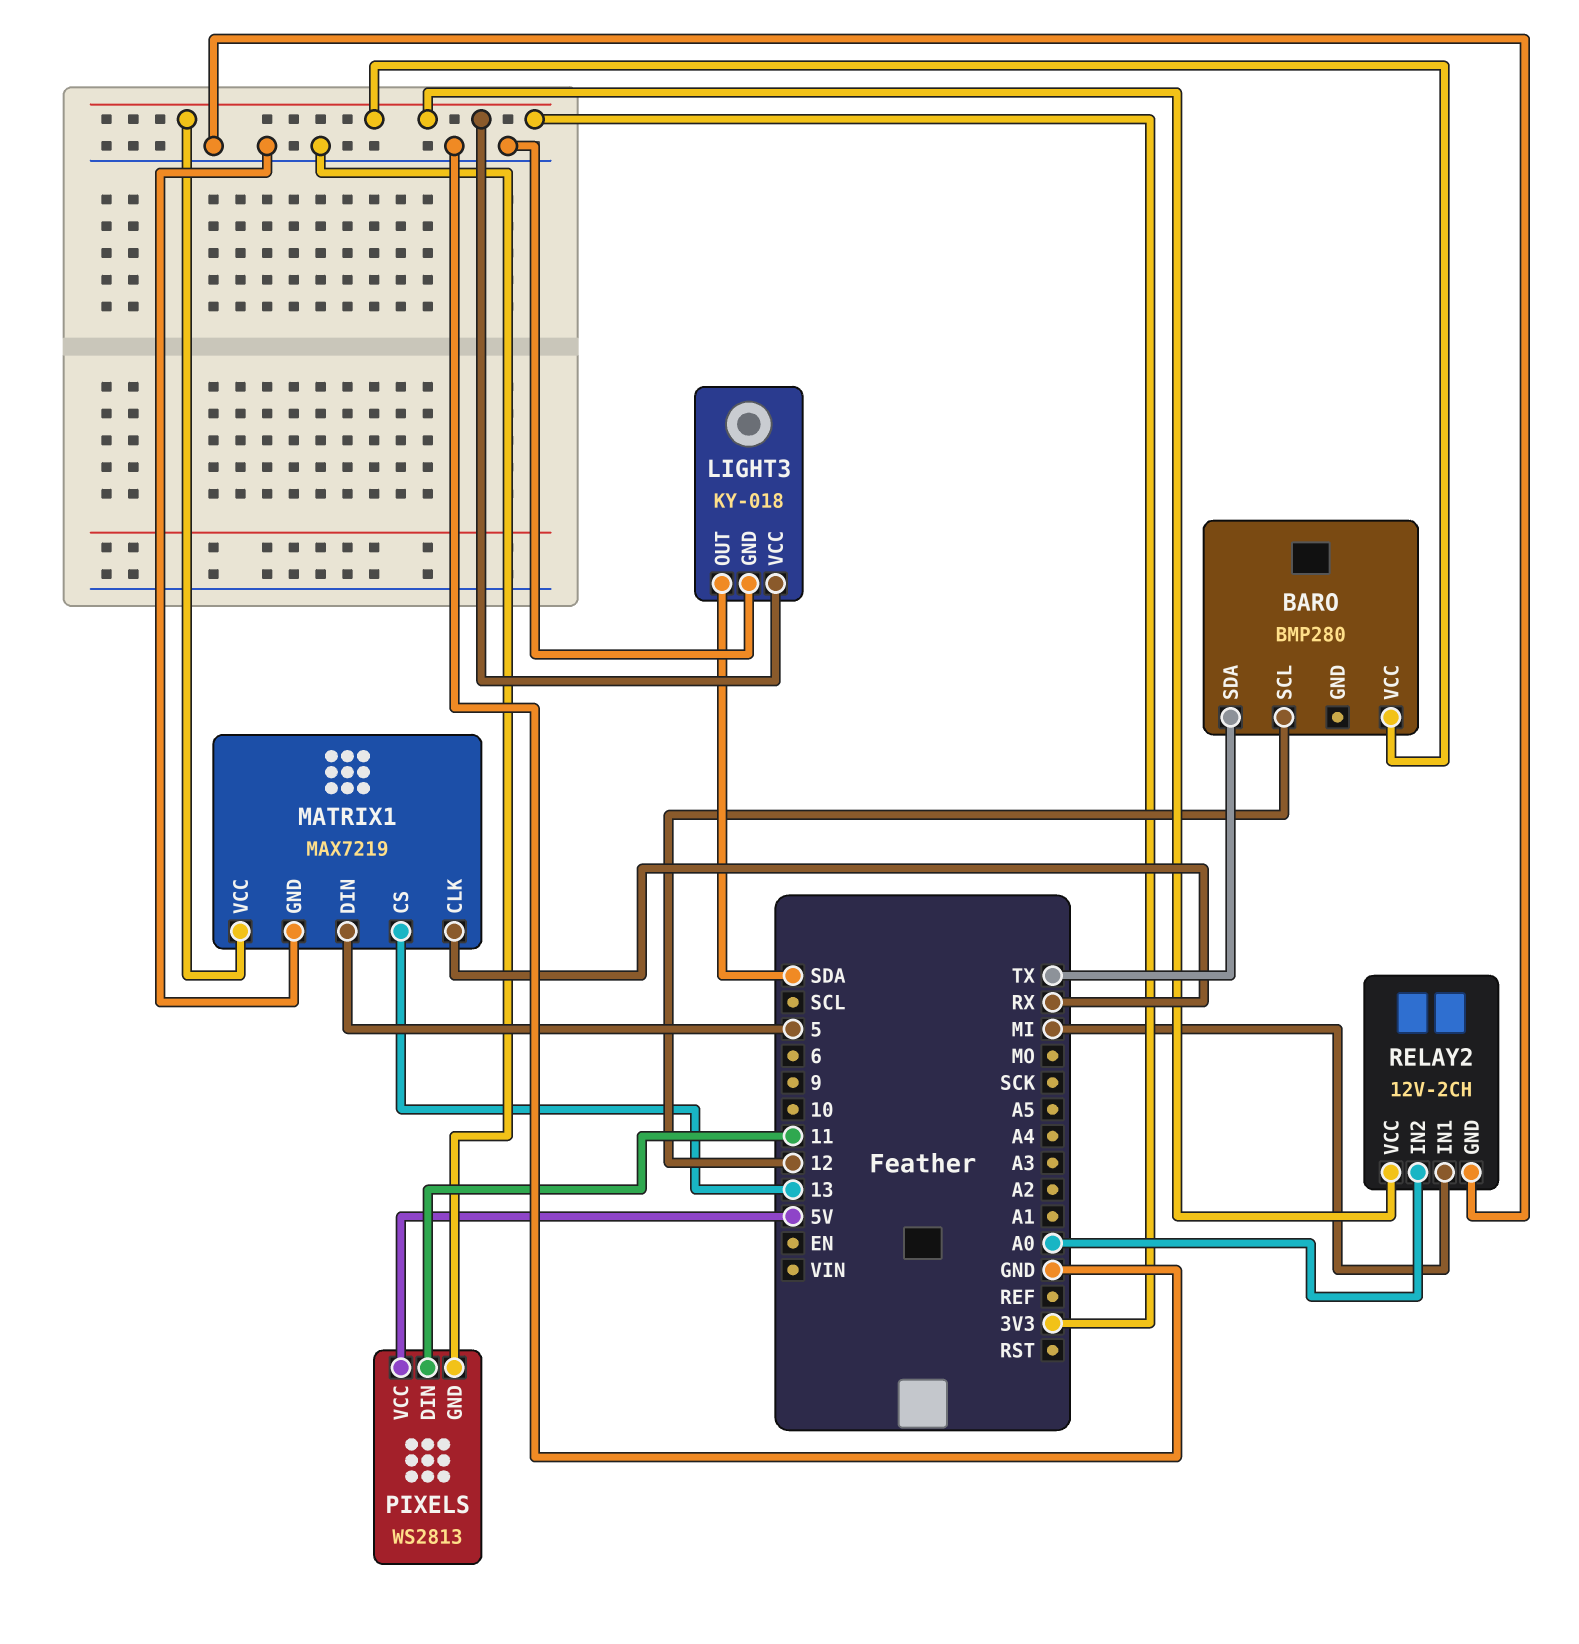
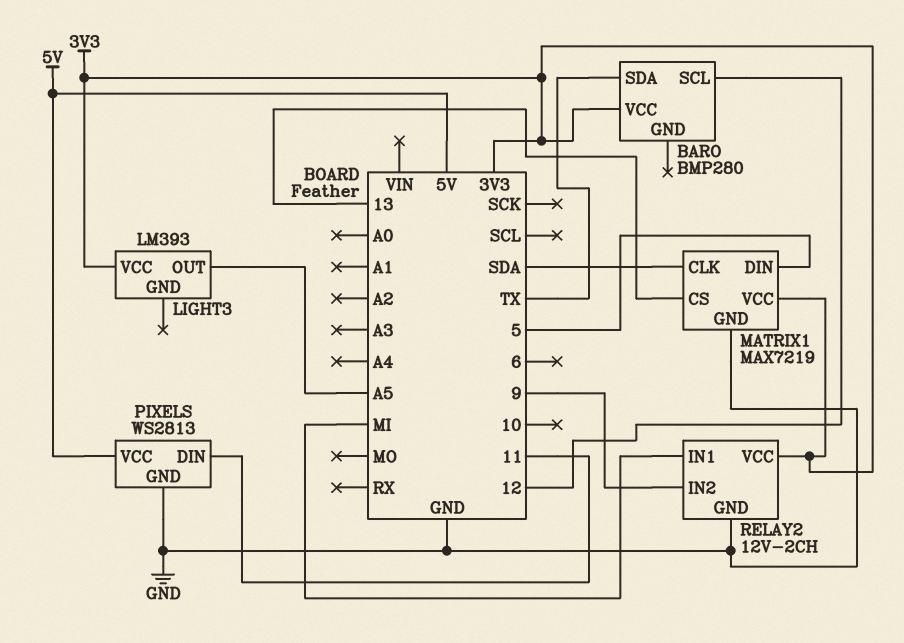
LIGHT3: KY-018 -> LM393
LIGHT3 pin GND: GND -> none
LIGHT3 pin OUT: SDA -> A5
MATRIX1 pin CLK: RX -> SDA
RELAY2 pin IN2: A0 -> 9

